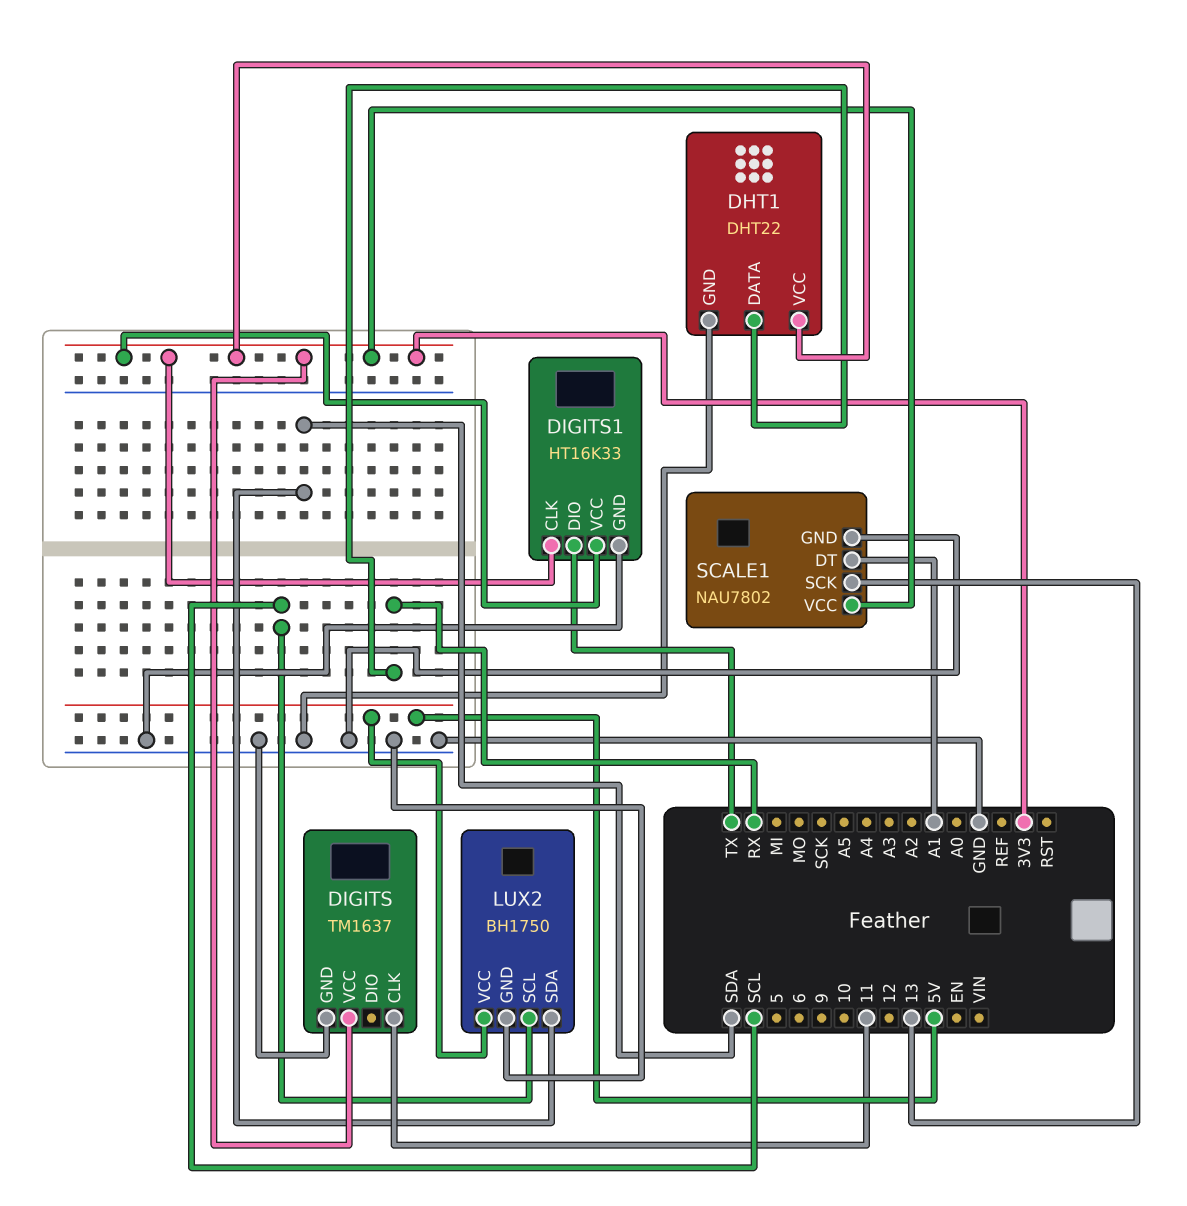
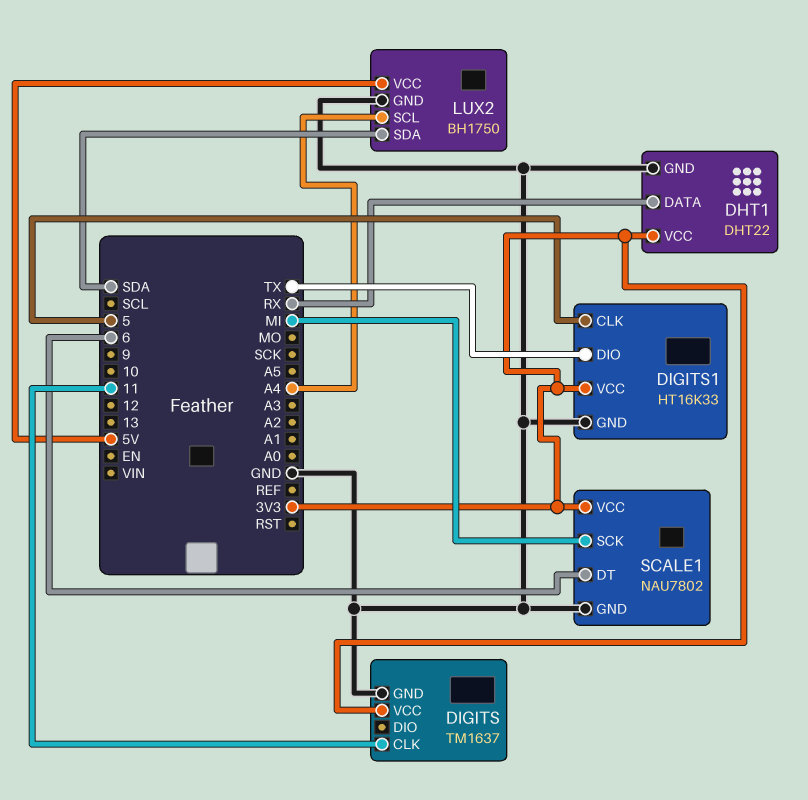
DIGITS1 pin CLK: 3V3 -> 5
LUX2 pin SCL: SCL -> A4
SCALE1 pin DT: A1 -> 6
SCALE1 pin SCK: 13 -> MI

